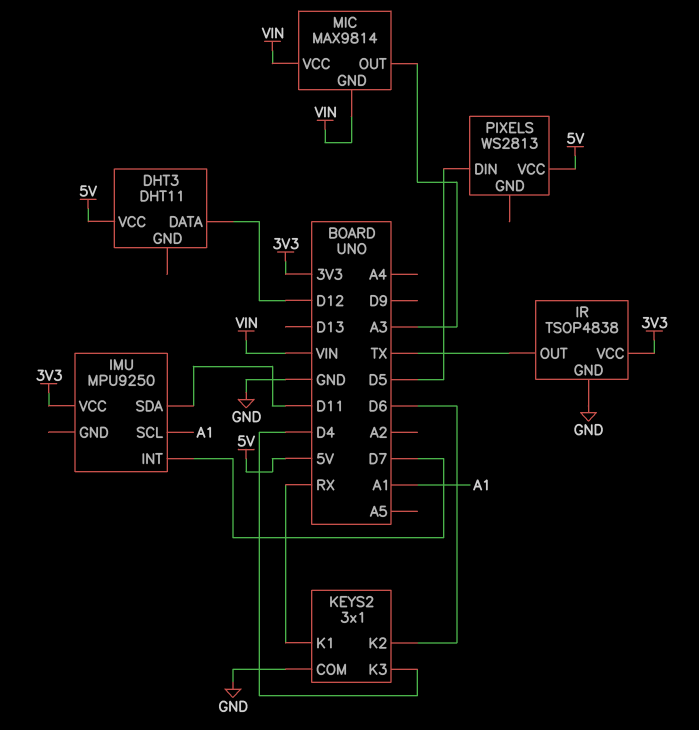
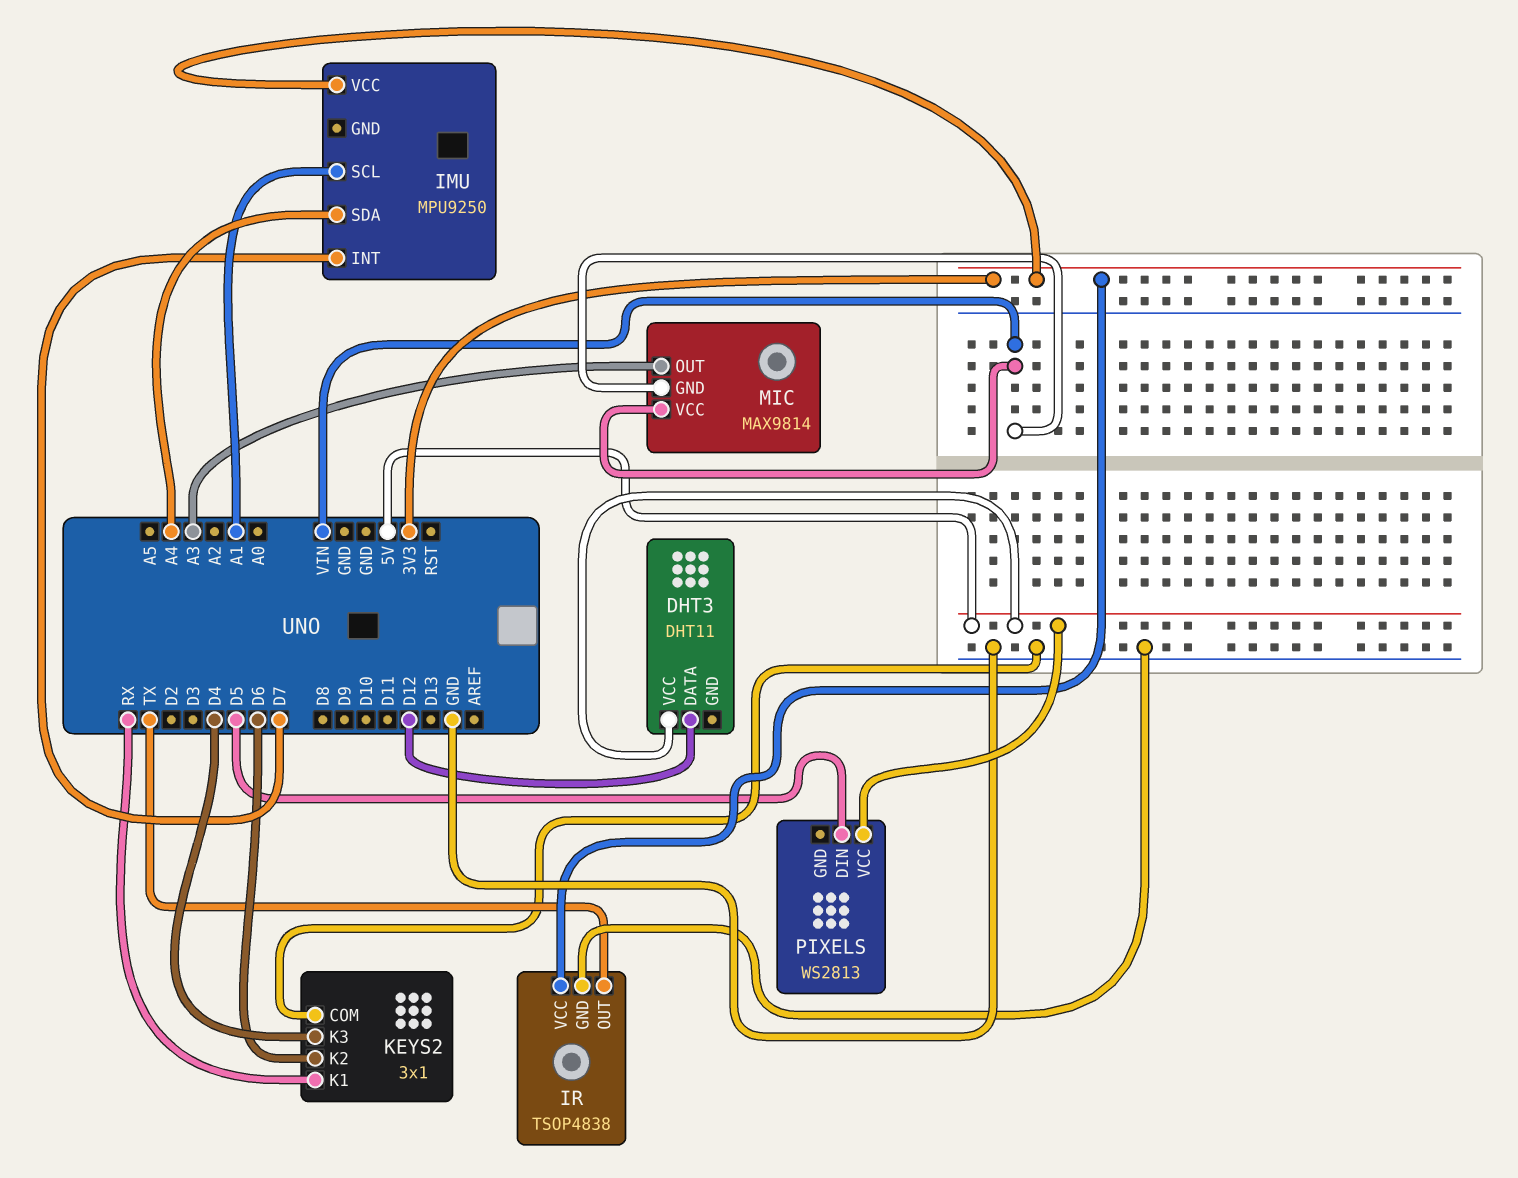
IMU pin SDA: D11 -> A4

